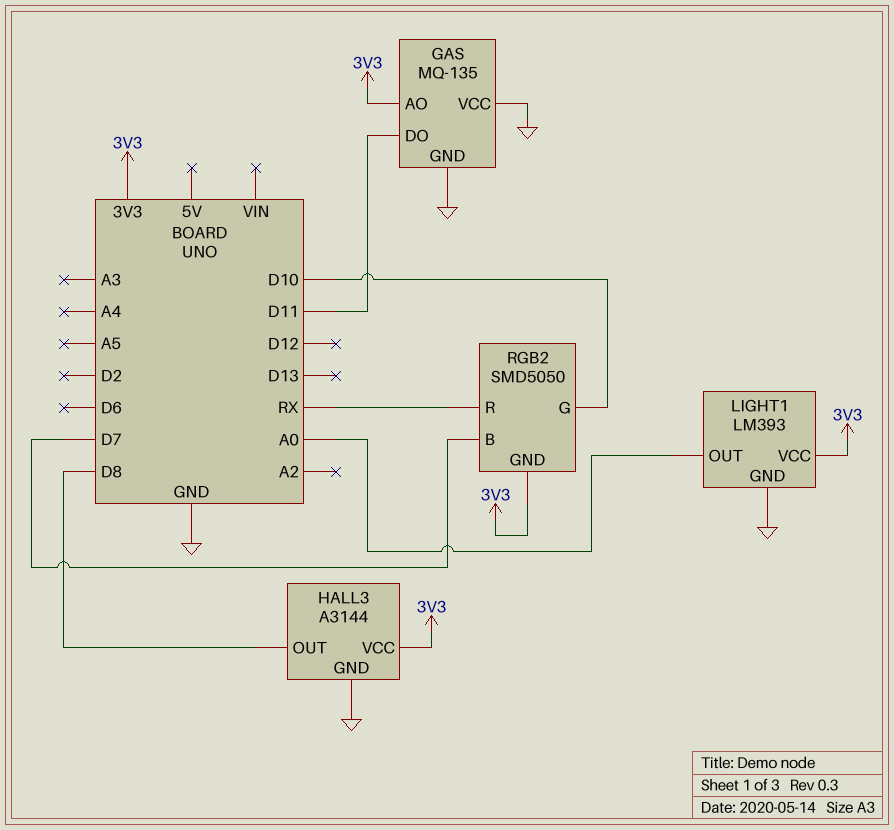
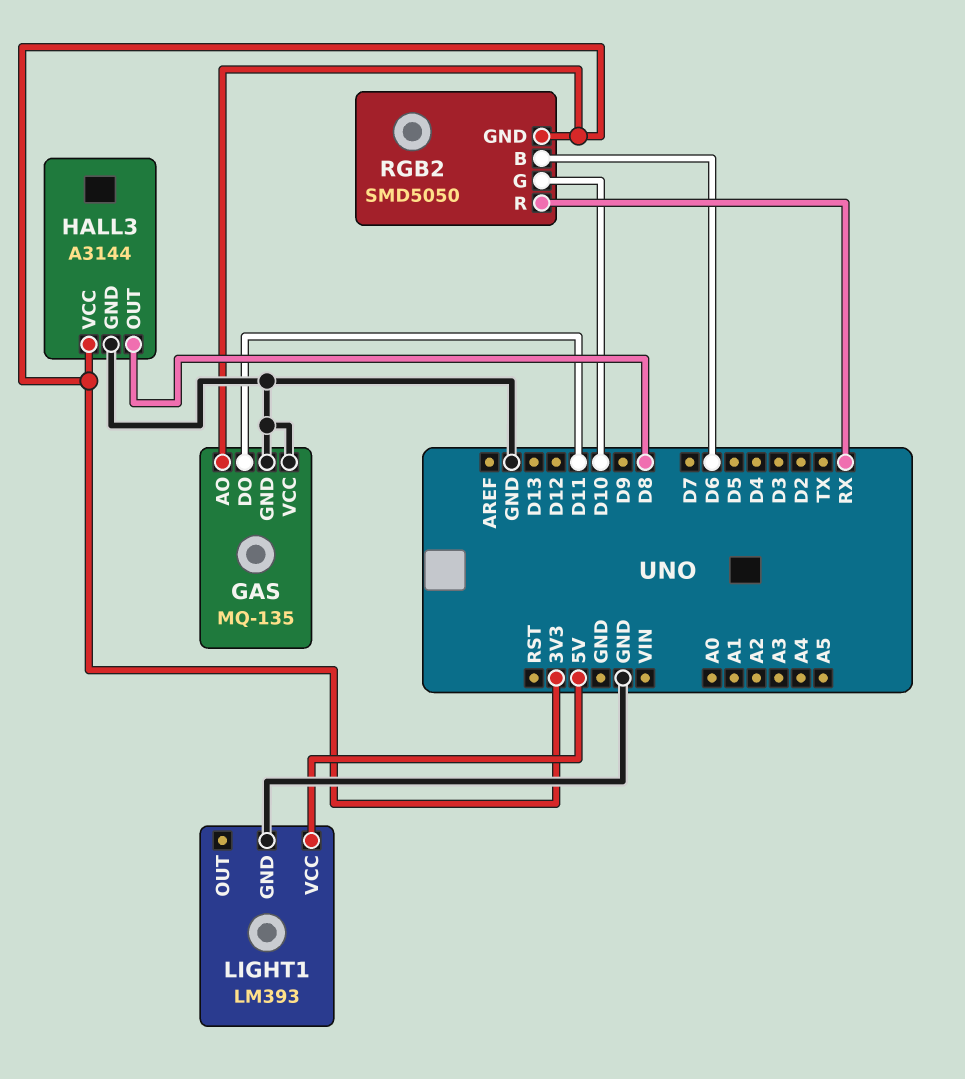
LIGHT1 pin OUT: A0 -> none
LIGHT1 pin VCC: 3V3 -> 5V
RGB2 pin B: D7 -> D6

